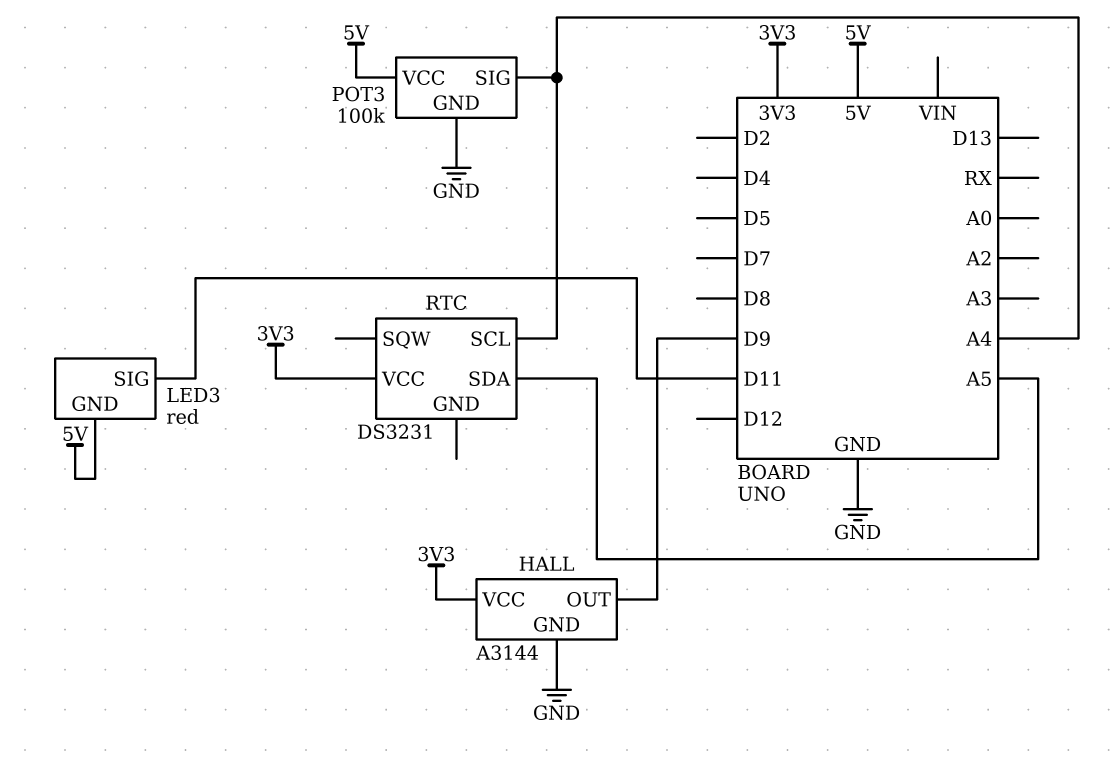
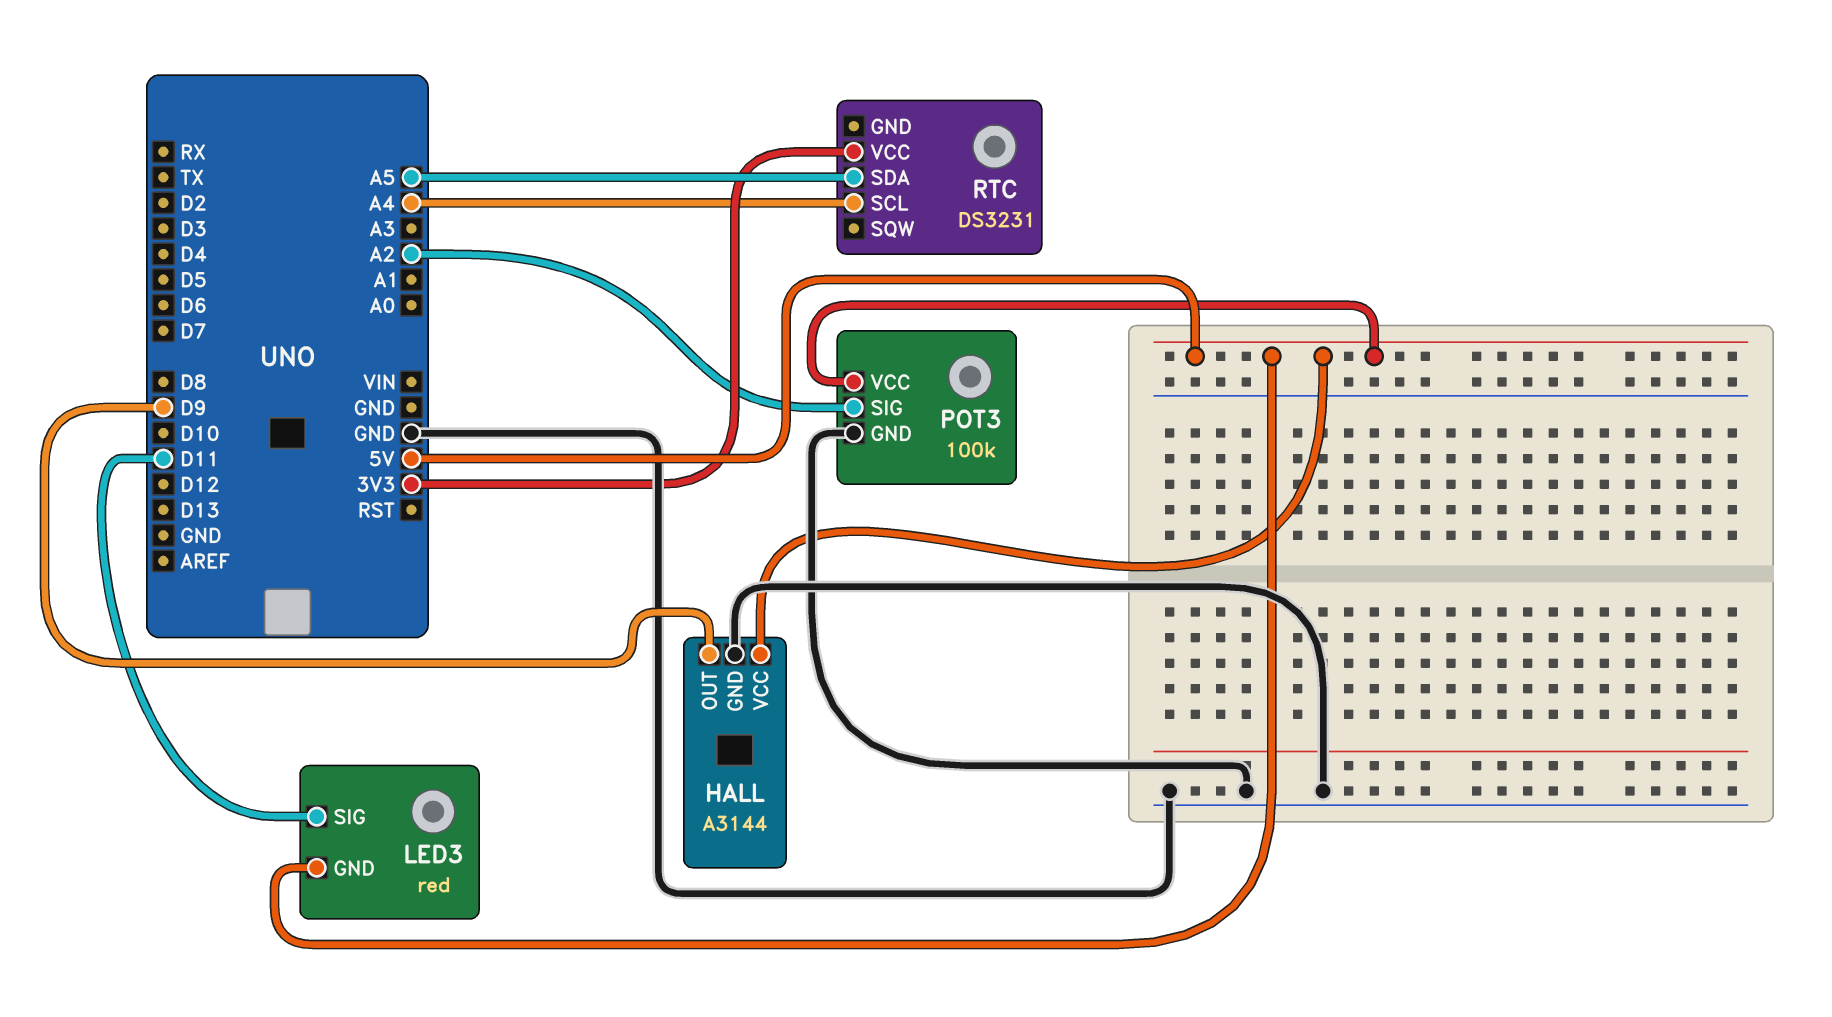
HALL pin VCC: 3V3 -> 5V
POT3 pin SIG: A4 -> A2

